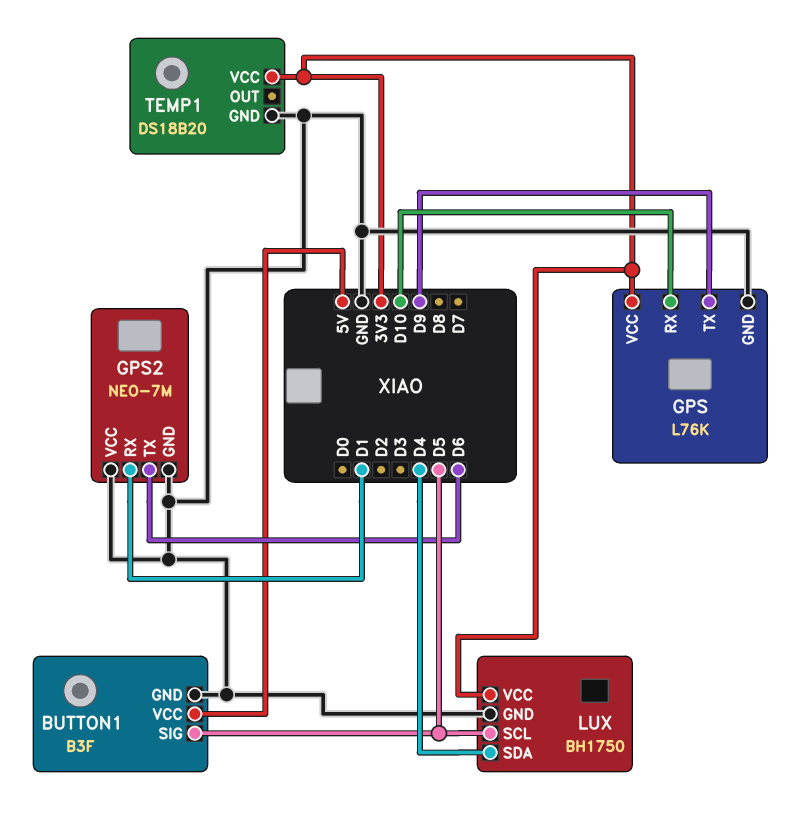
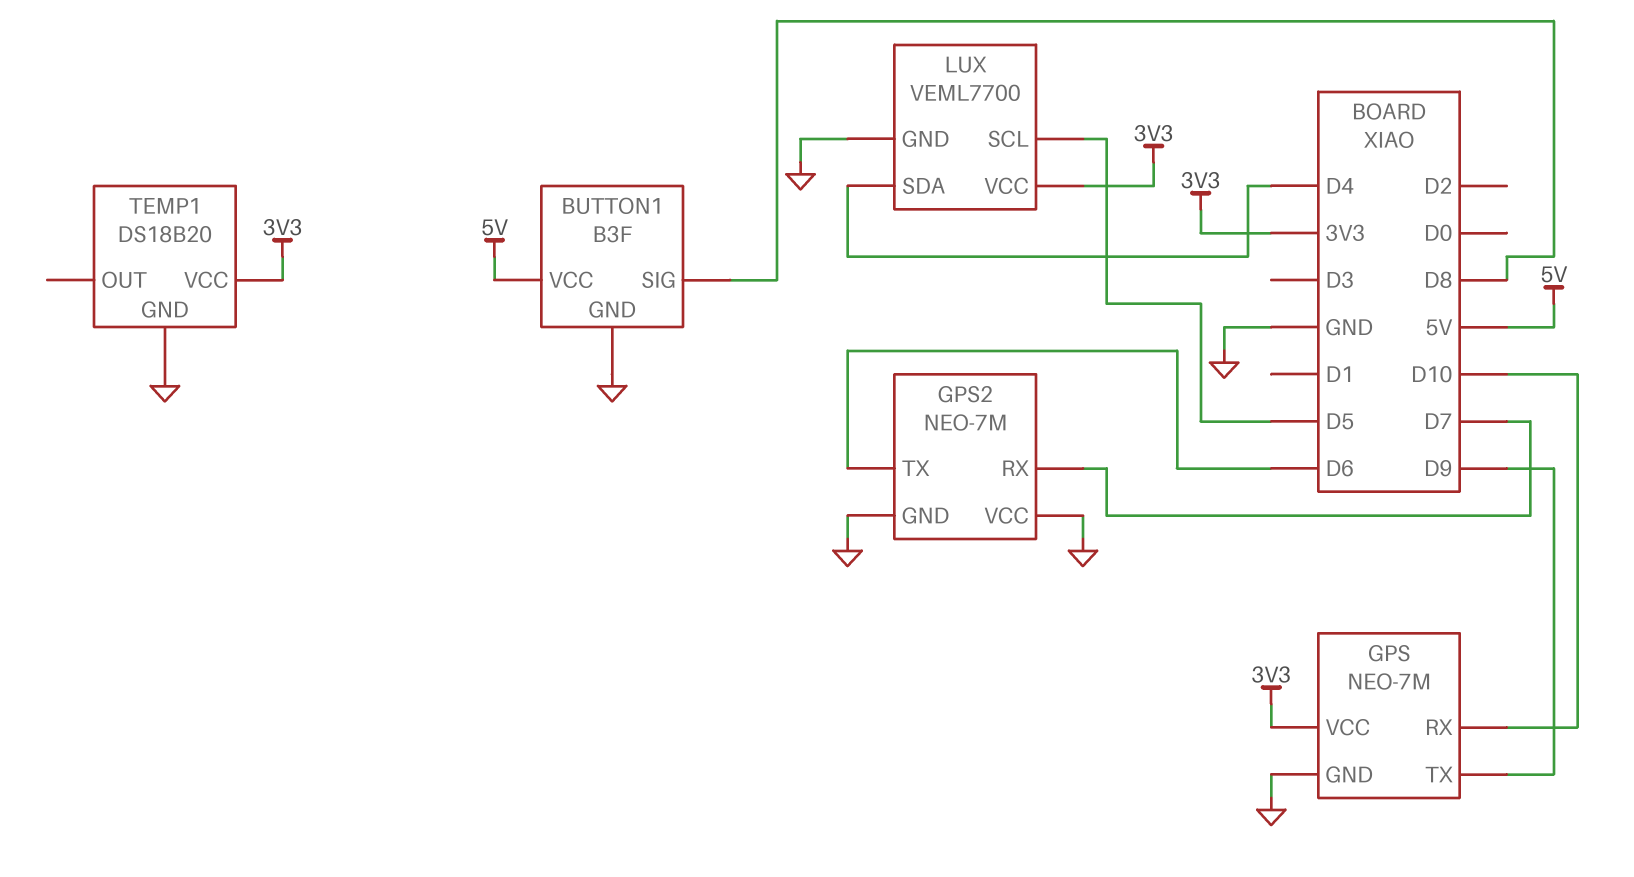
BUTTON1 pin SIG: D5 -> D8
GPS: L76K -> NEO-7M
GPS2 pin RX: D1 -> D7
LUX: BH1750 -> VEML7700

